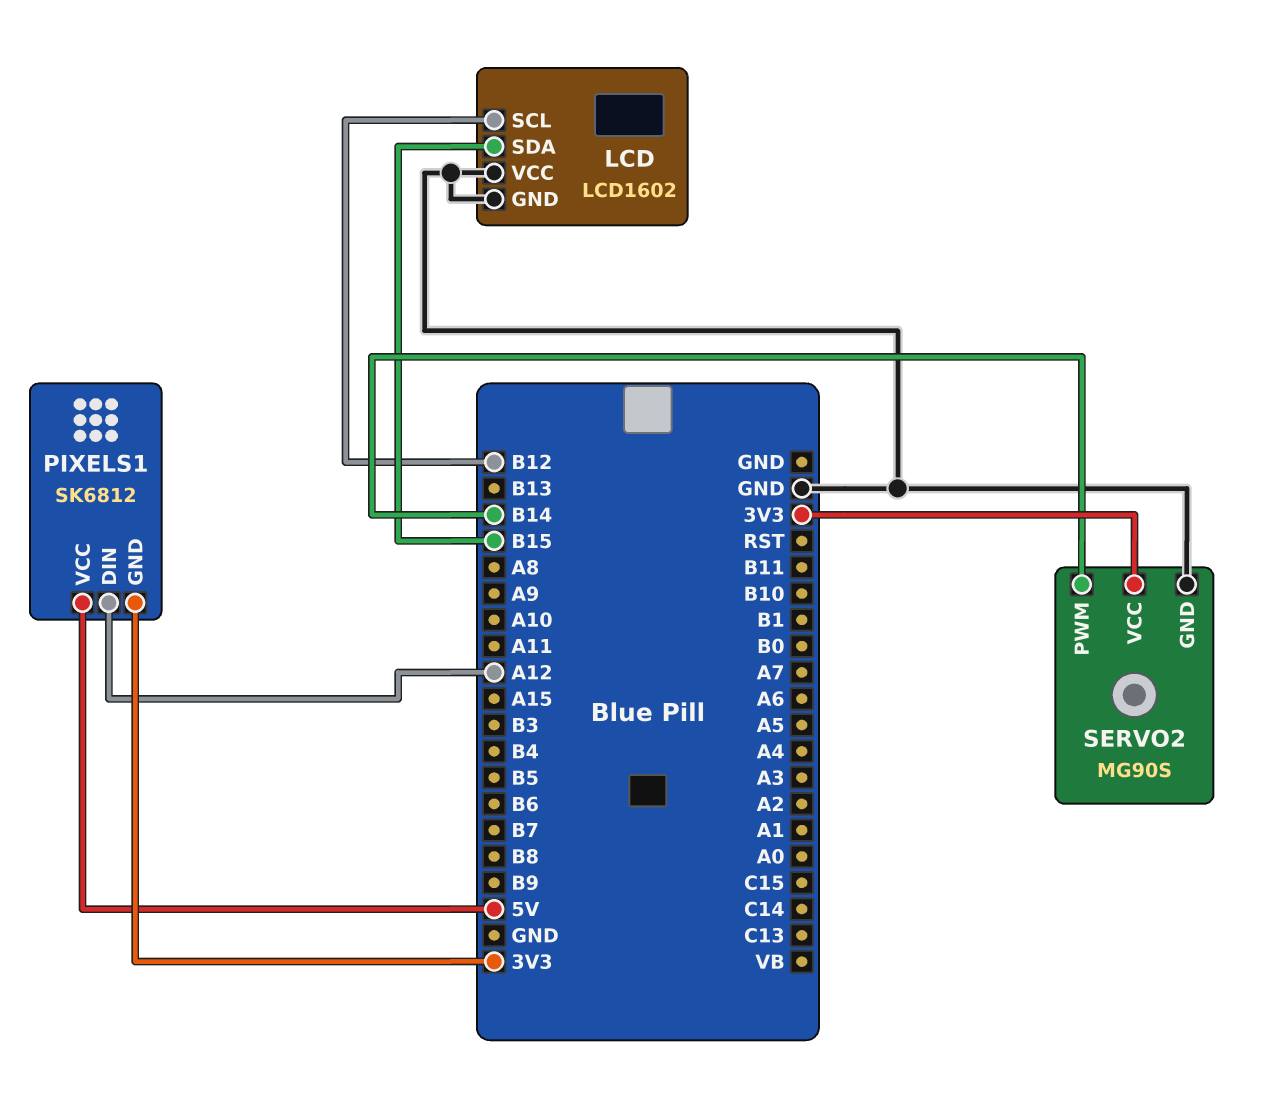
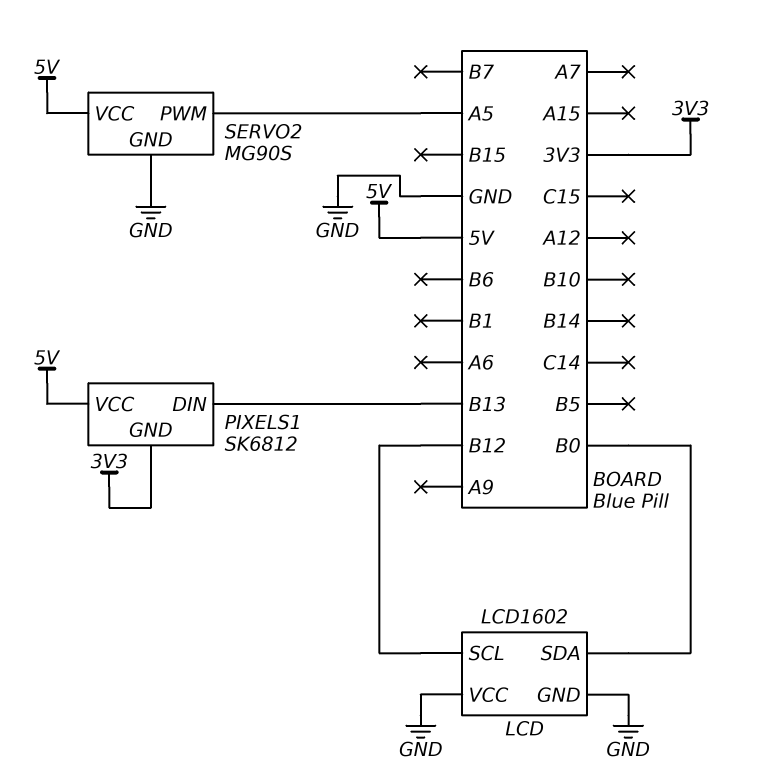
LCD pin SDA: B15 -> B0
PIXELS1 pin DIN: A12 -> B13
SERVO2 pin PWM: B14 -> A5
SERVO2 pin VCC: 3V3 -> 5V

